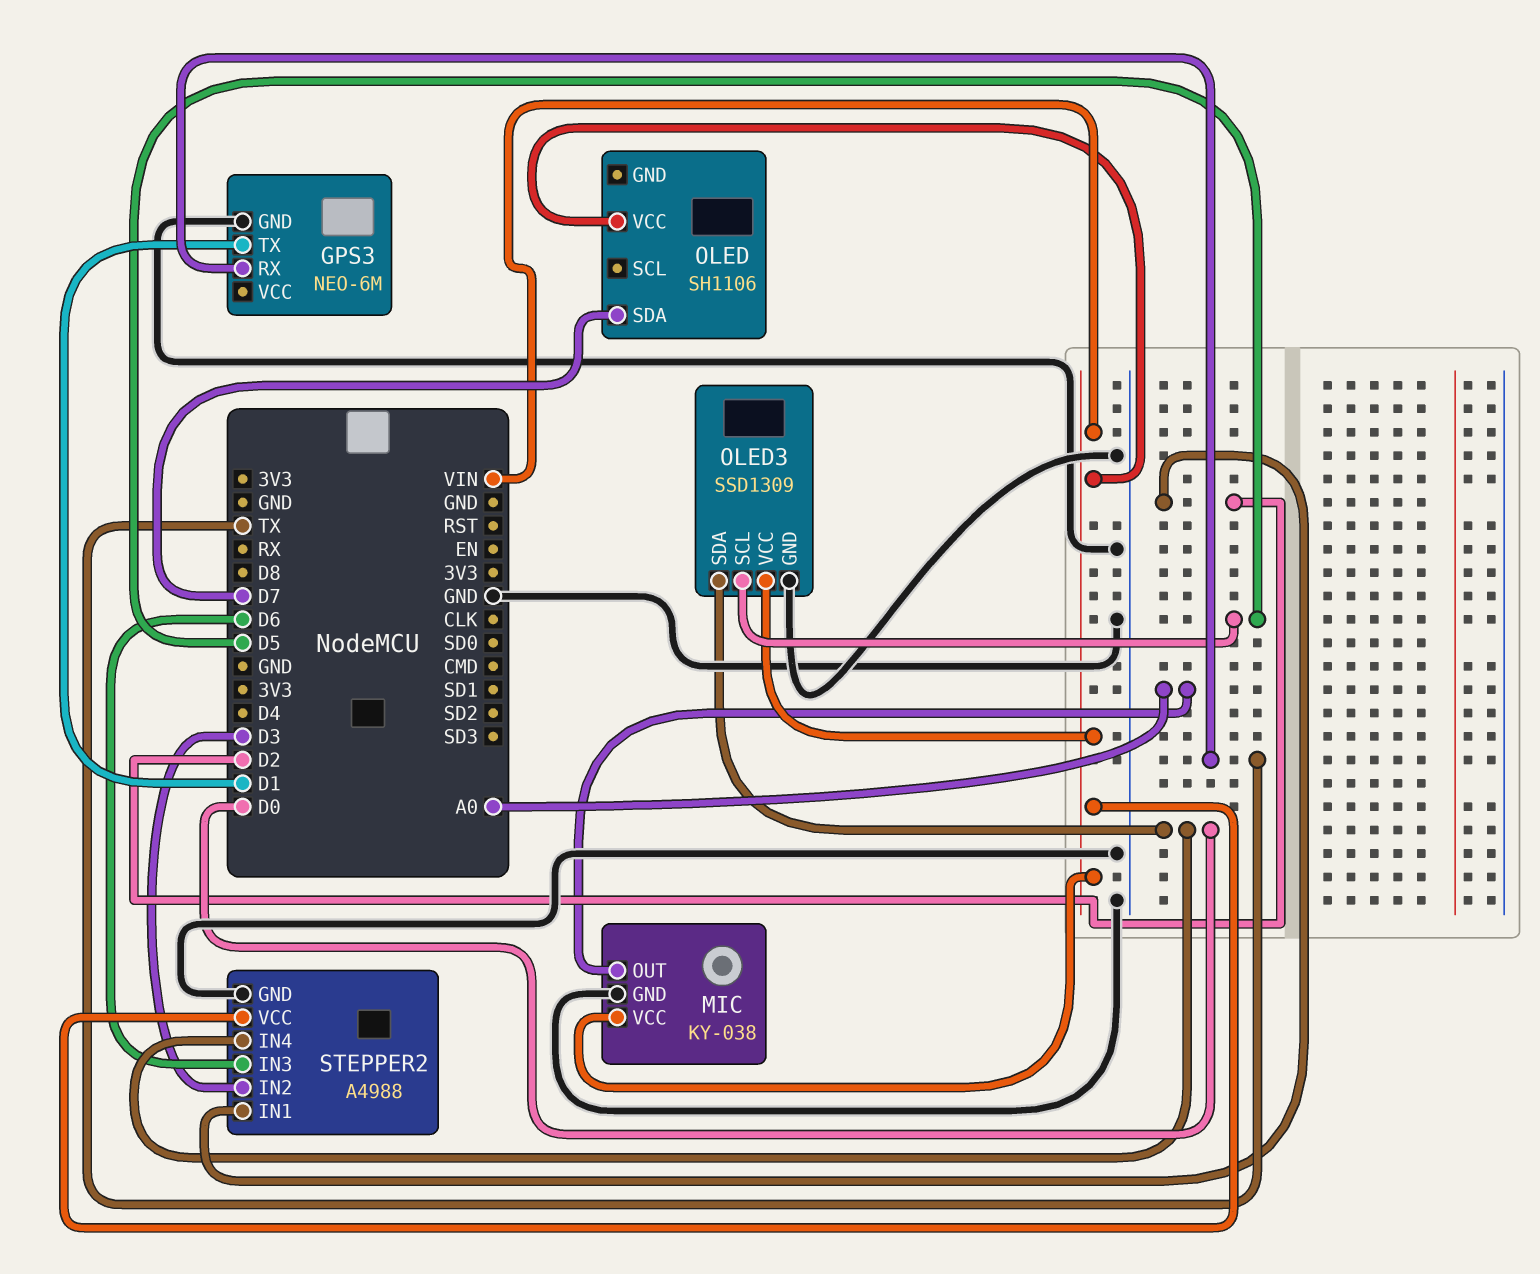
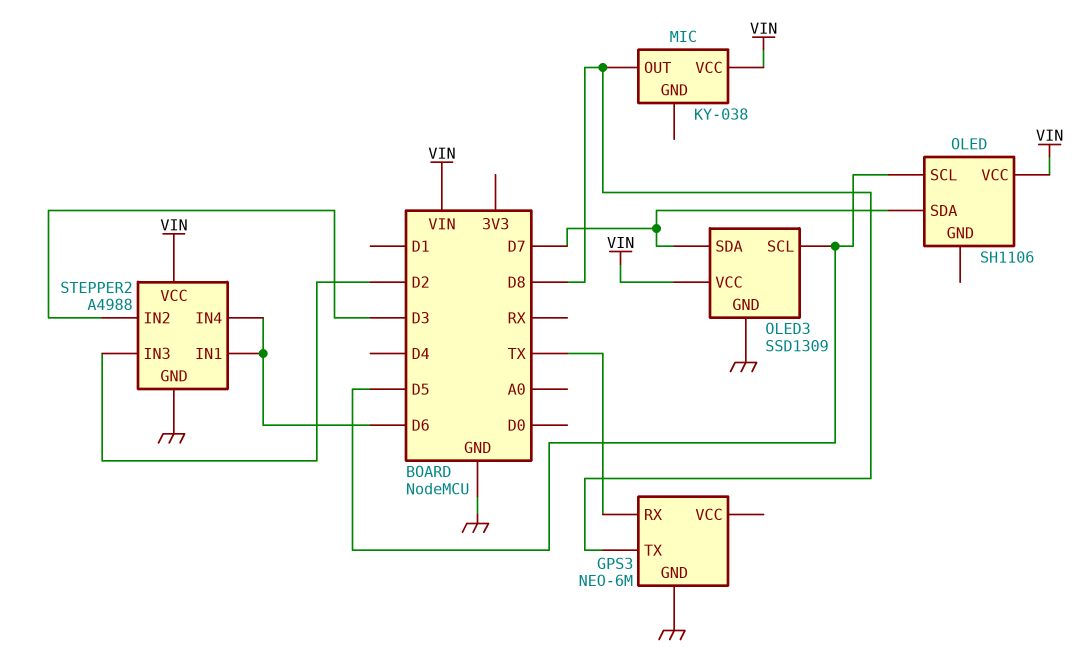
GPS3 pin TX: D1 -> D8
MIC pin GND: GND -> none
MIC pin OUT: A0 -> D8
OLED pin SCL: none -> D5
OLED3 pin SDA: D0 -> D7
STEPPER2 pin IN1: D2 -> D6
STEPPER2 pin IN3: D6 -> D2
STEPPER2 pin IN4: D0 -> D6

